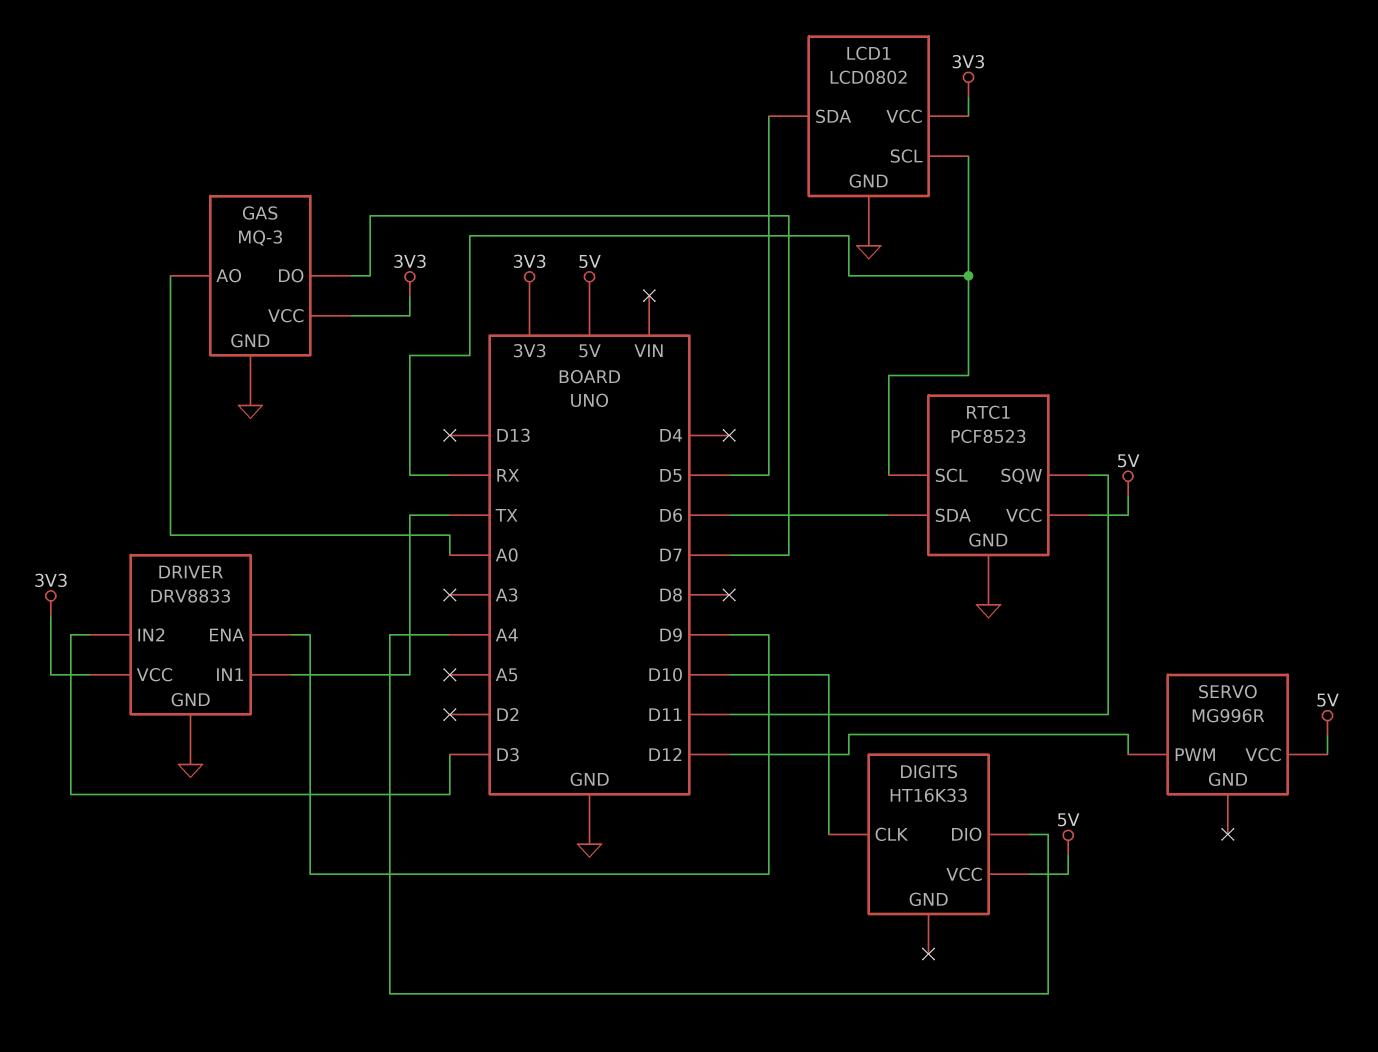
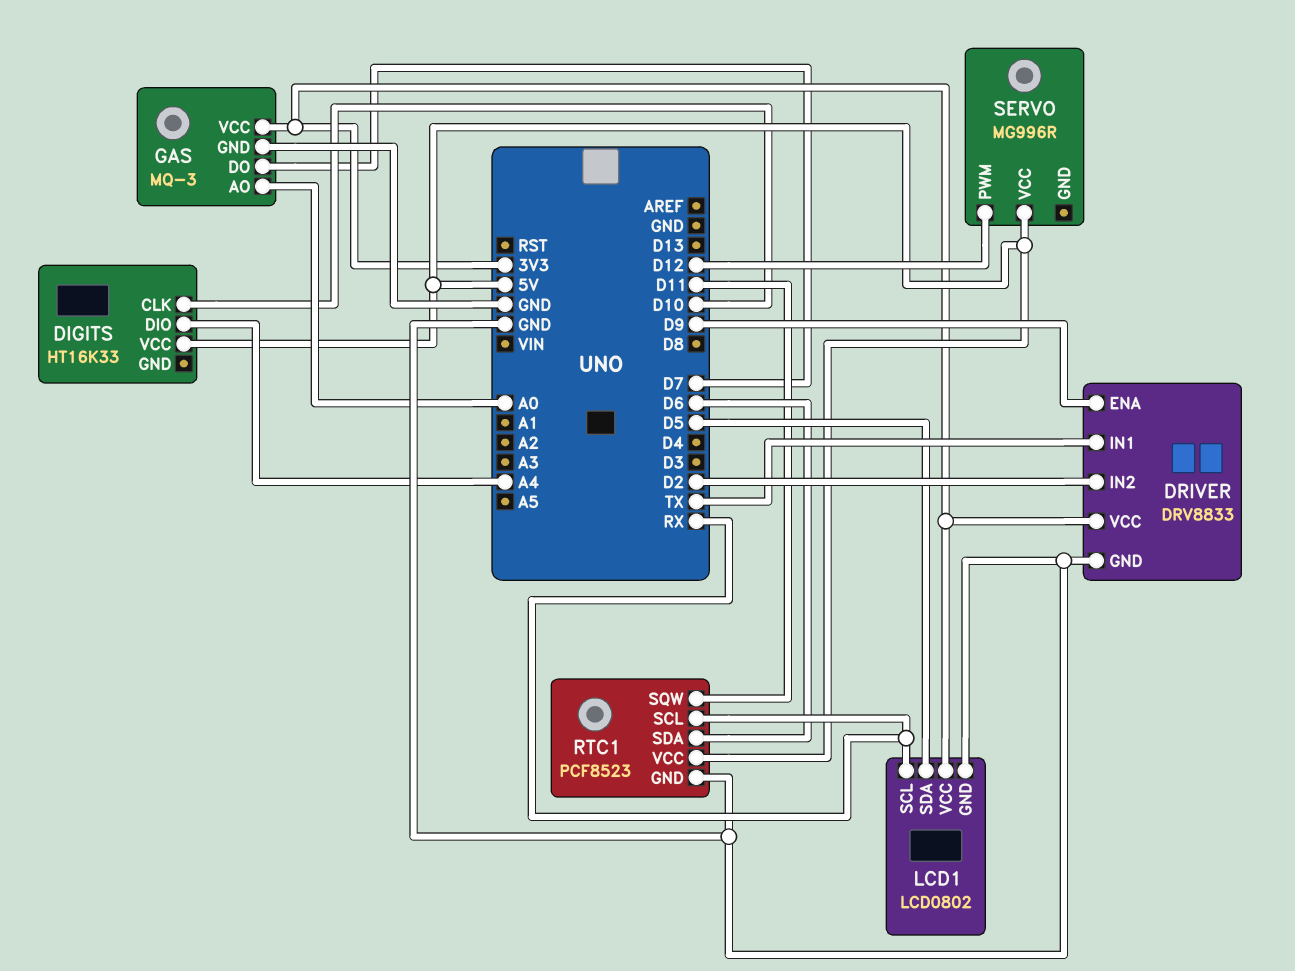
DRIVER pin IN2: D3 -> D2

